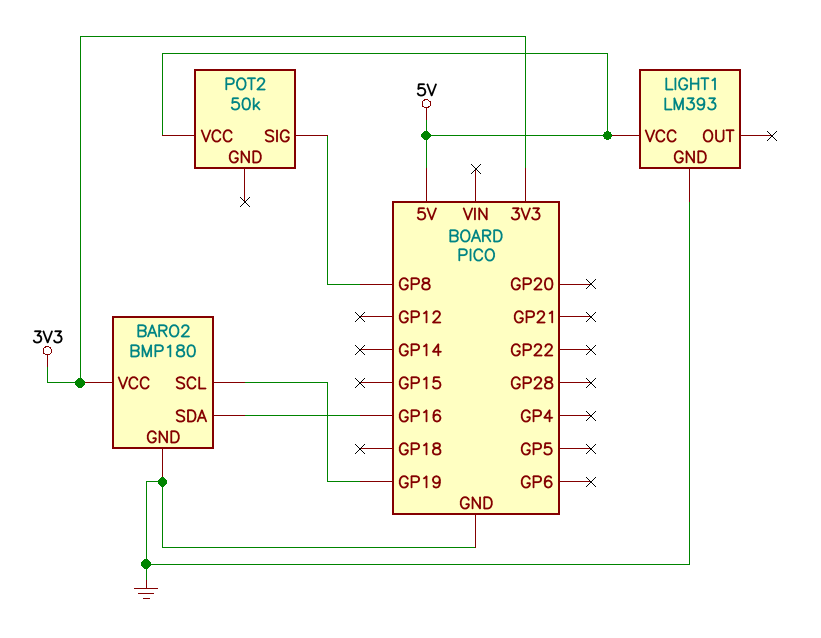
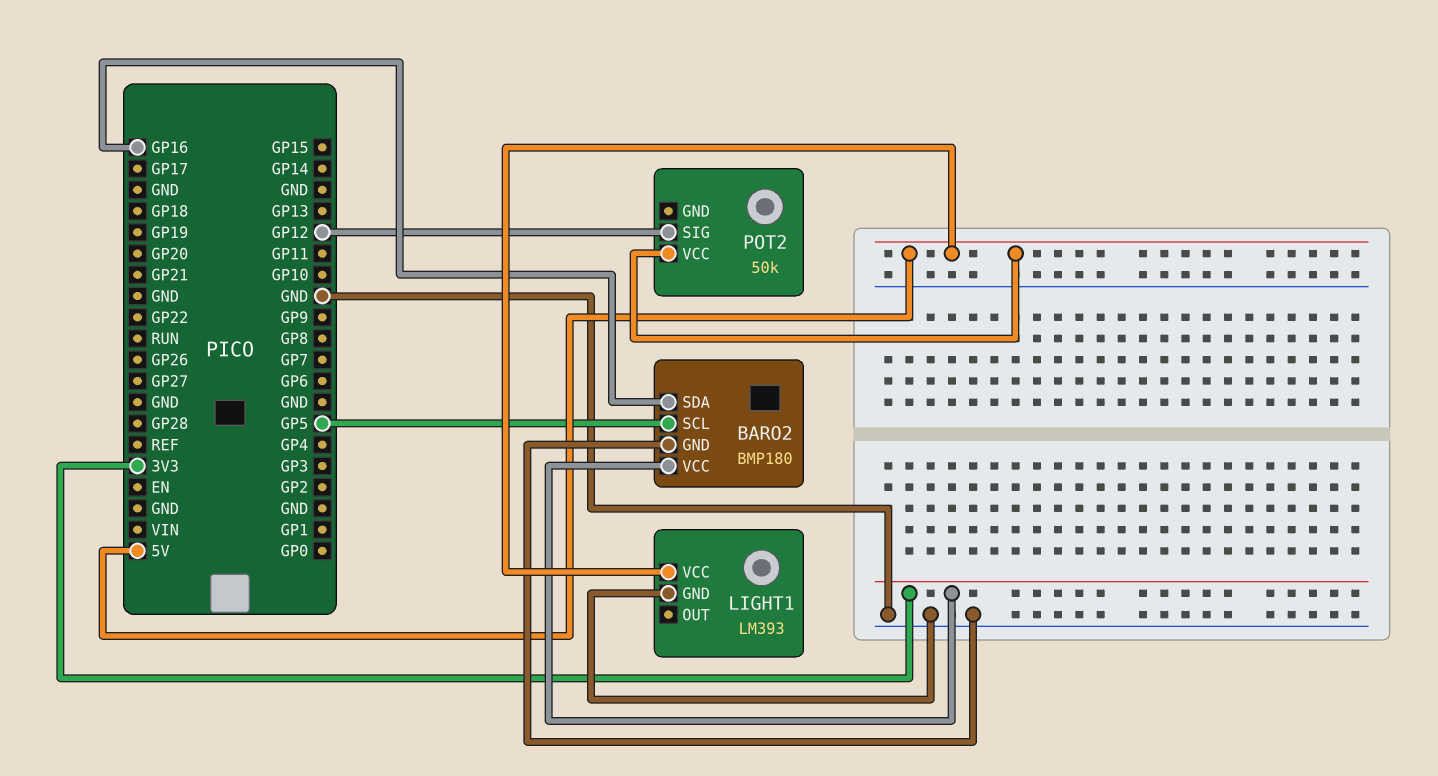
BARO2 pin SCL: GP19 -> GP5
POT2 pin SIG: GP8 -> GP12

